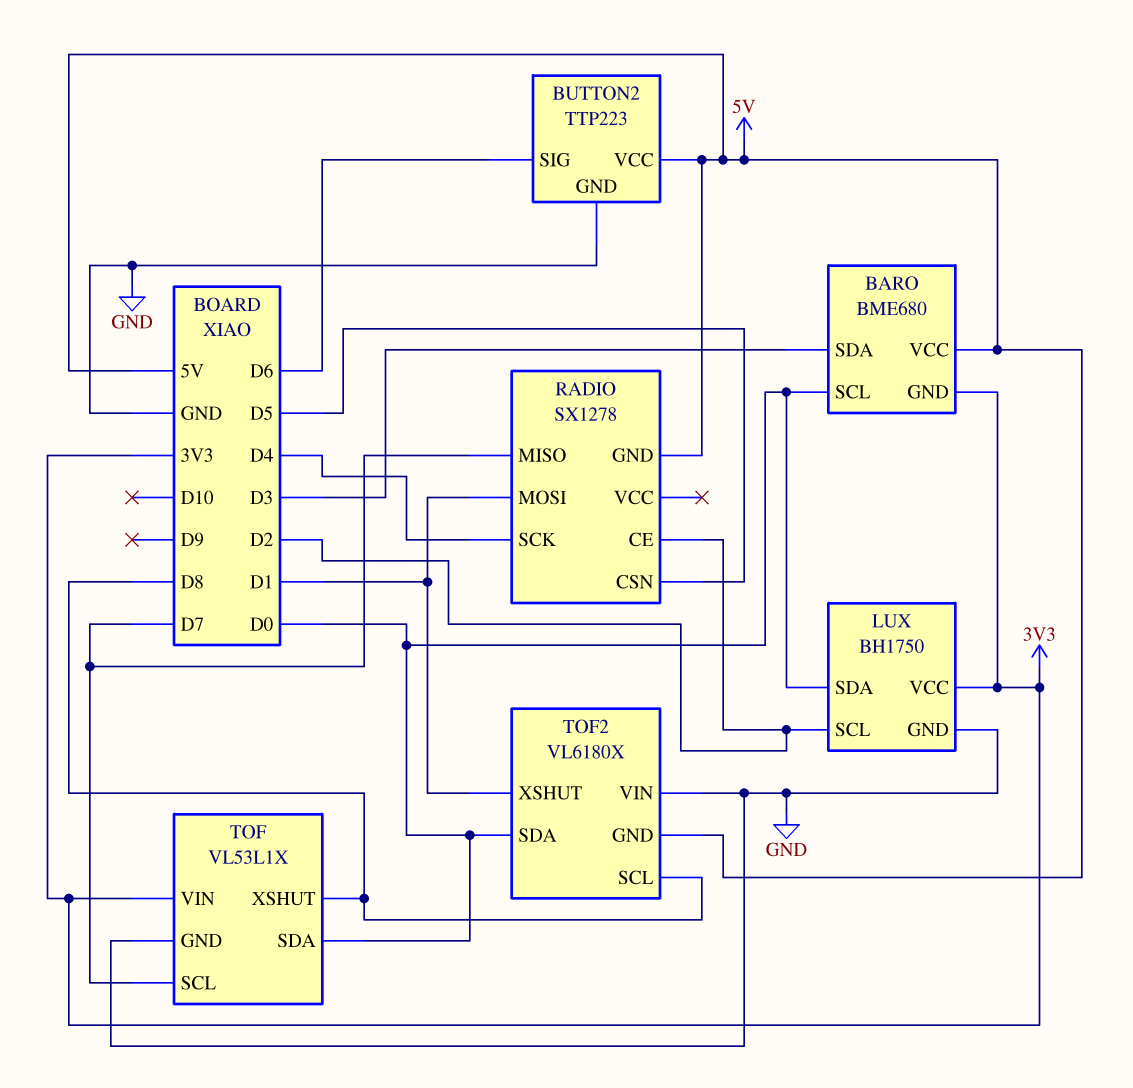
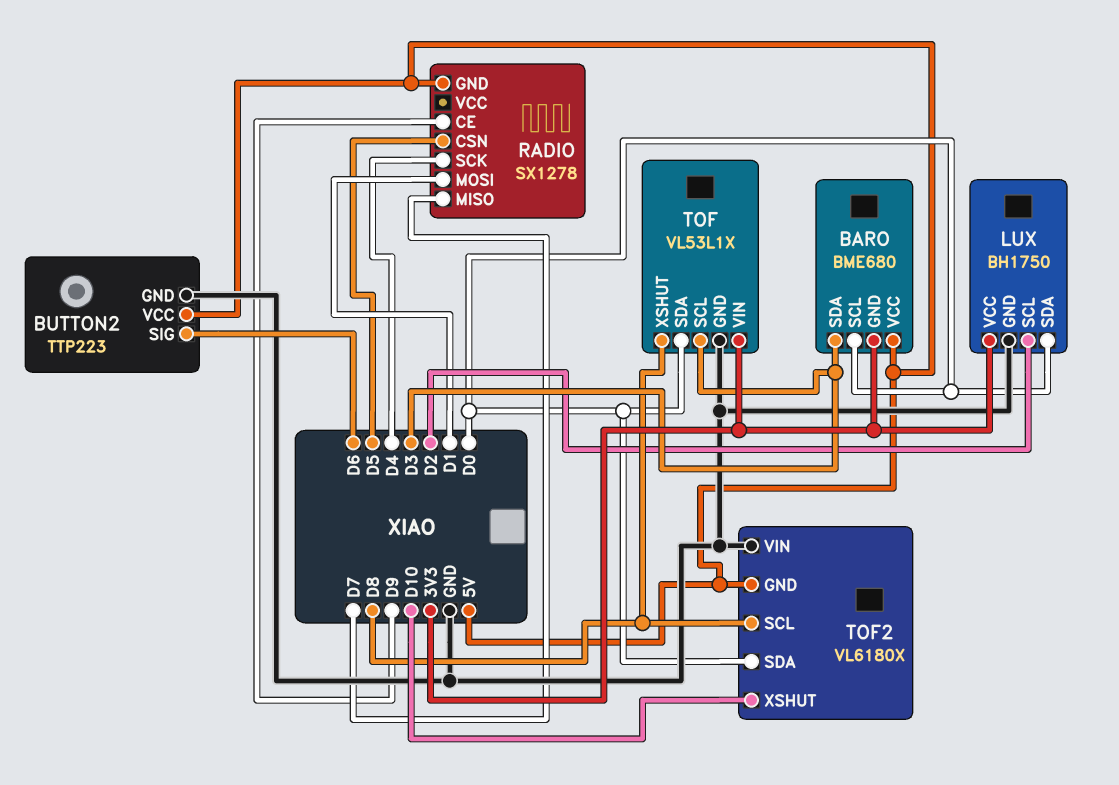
RADIO pin CE: D2 -> D9
TOF pin SCL: D7 -> D3
TOF2 pin XSHUT: D1 -> D10

